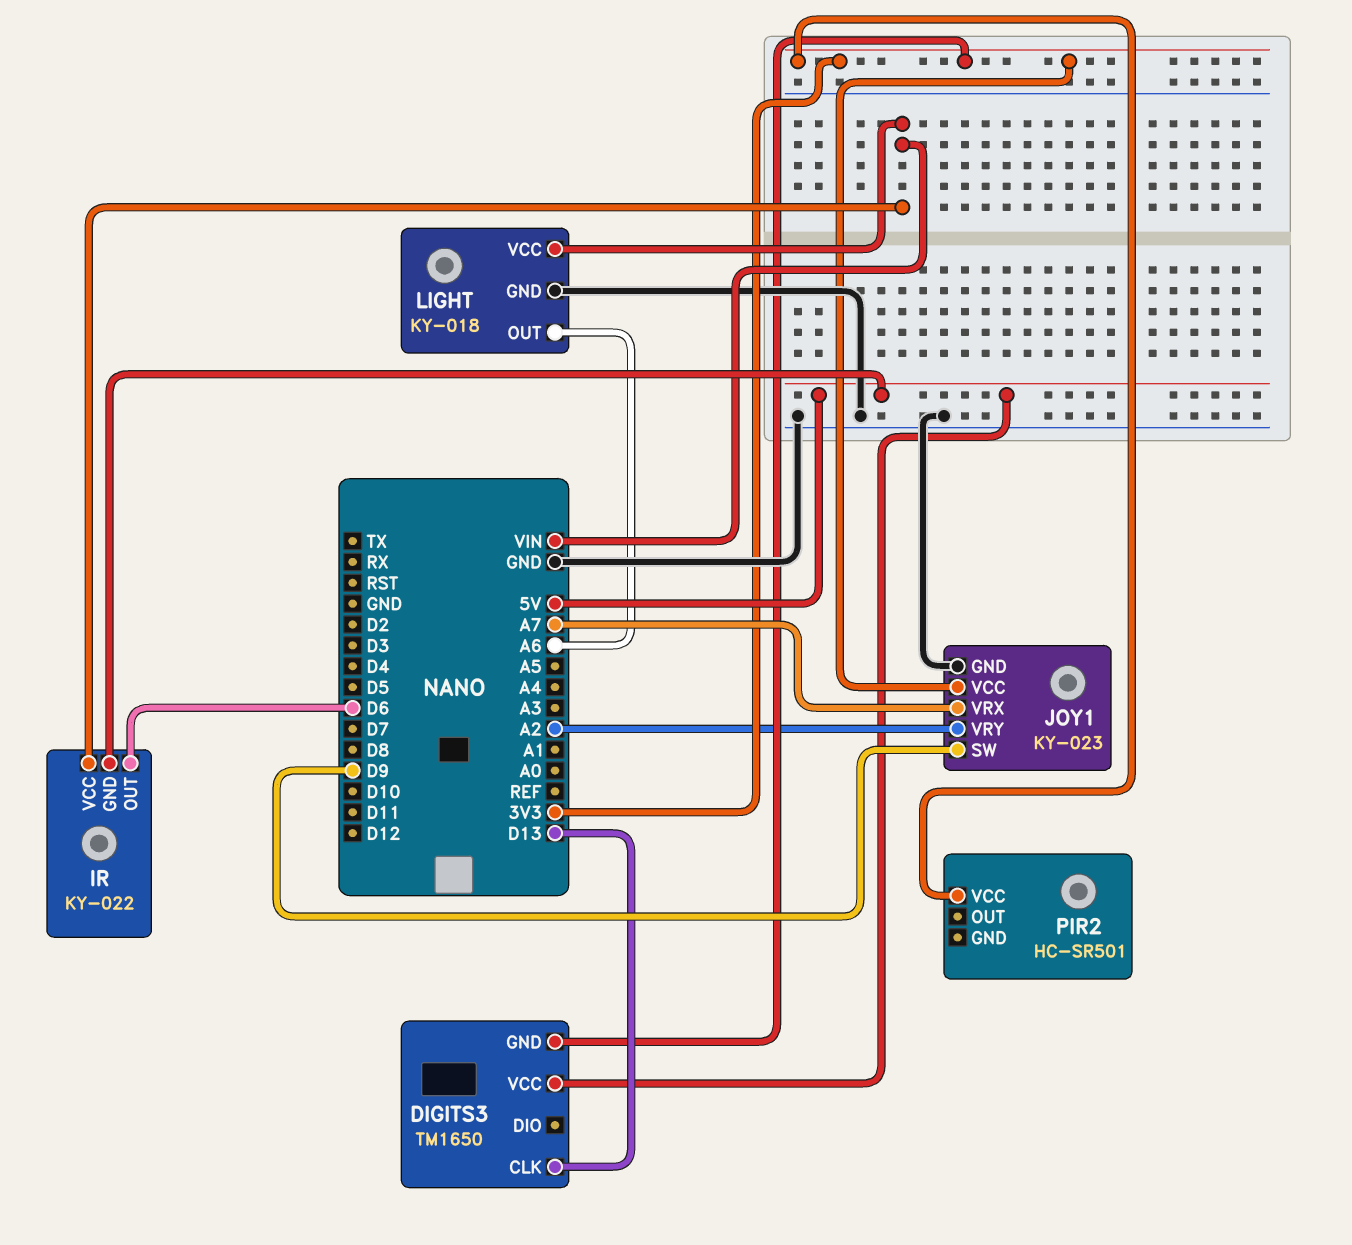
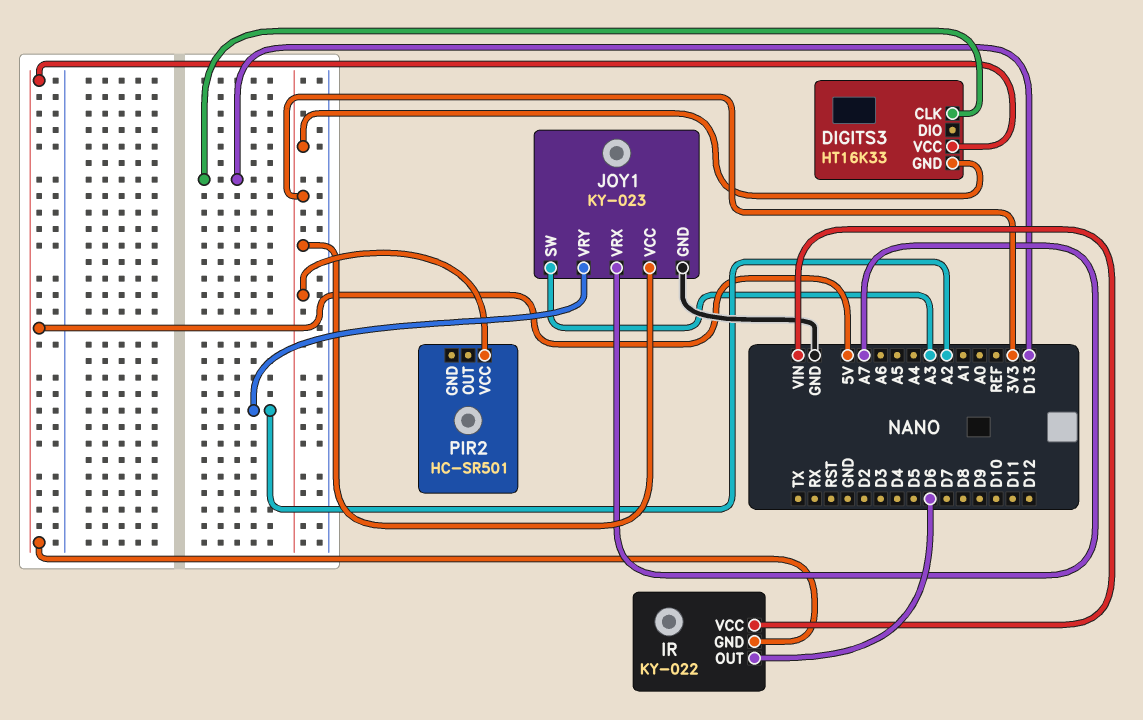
DIGITS3: TM1650 -> HT16K33
JOY1 pin SW: D9 -> A3
LIGHT: KY-018 -> none
LIGHT pin GND: GND -> none
LIGHT pin OUT: A6 -> none
LIGHT pin VCC: VIN -> none

